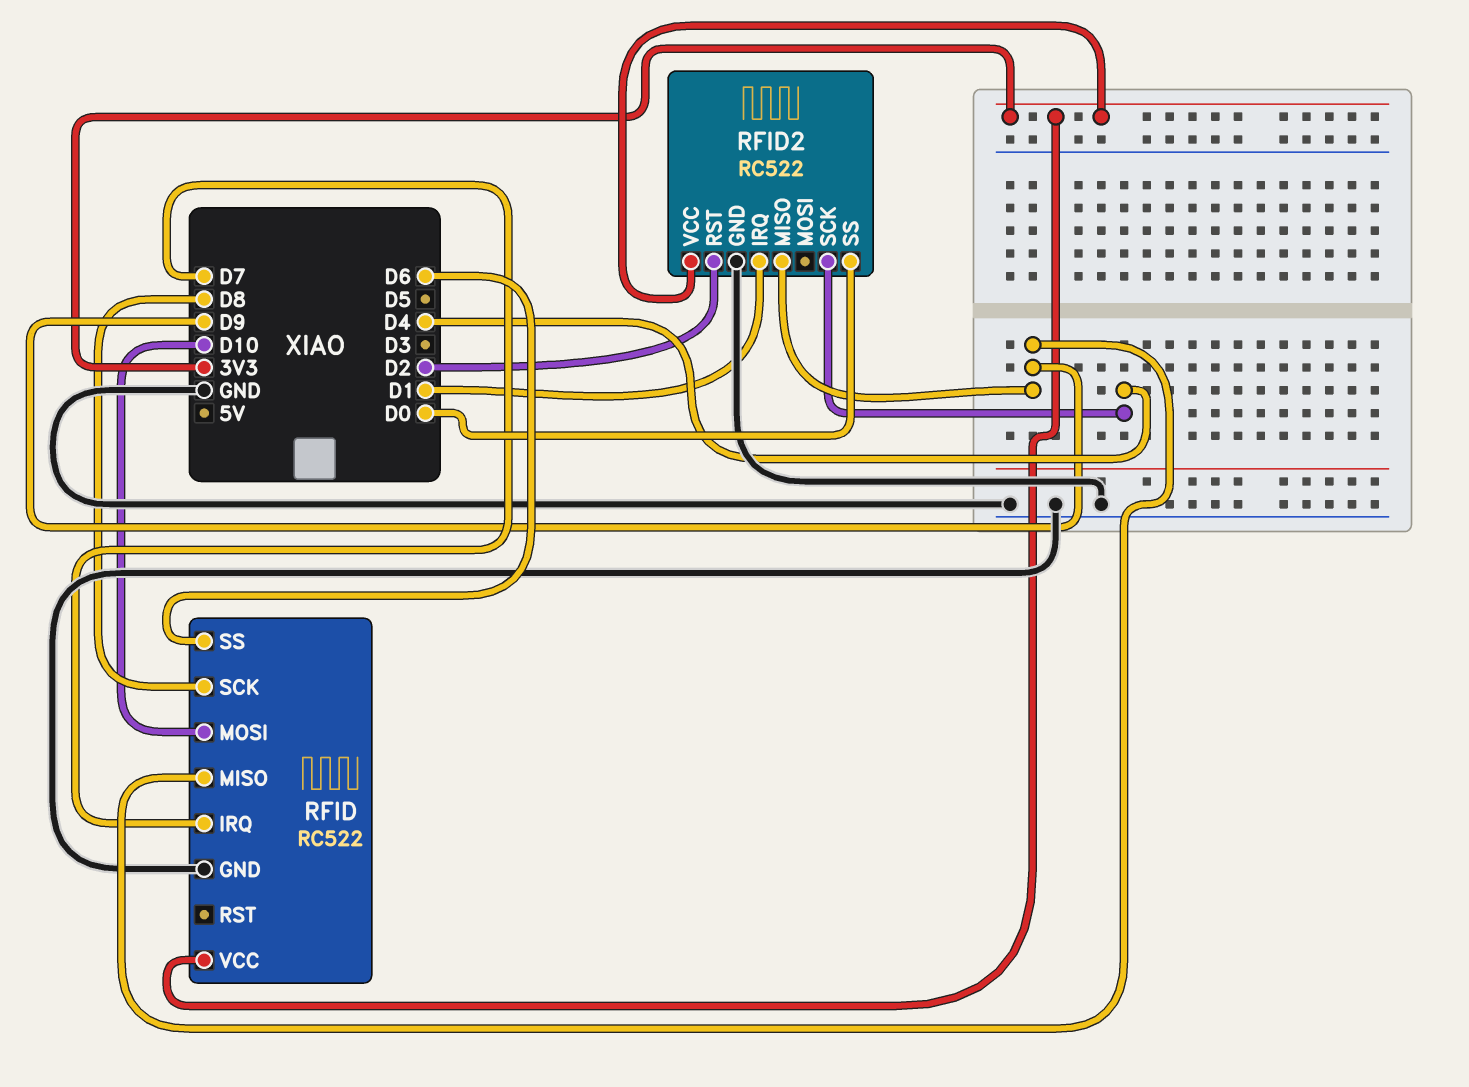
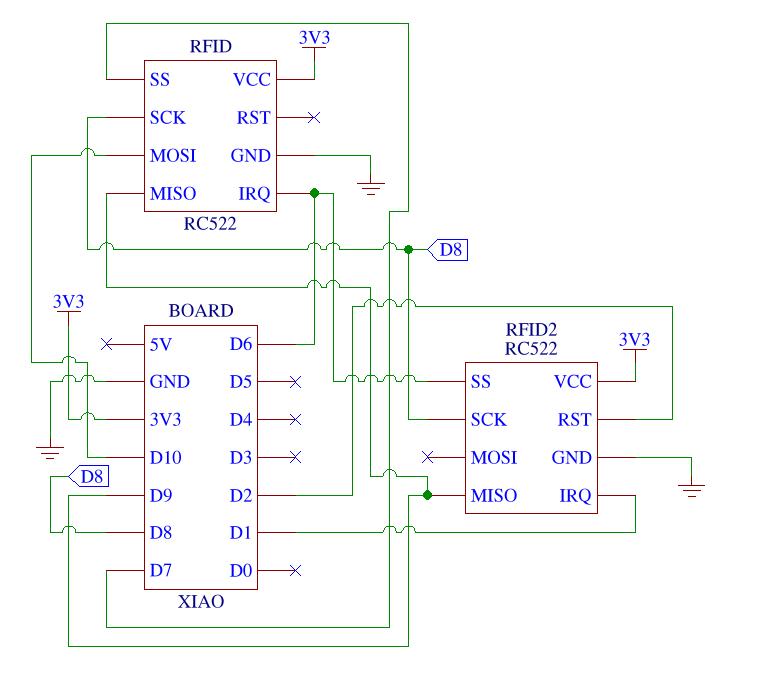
RFID pin IRQ: D7 -> D6
RFID pin SS: D6 -> D7
RFID2 pin SCK: D4 -> D8
RFID2 pin SS: D0 -> D6

